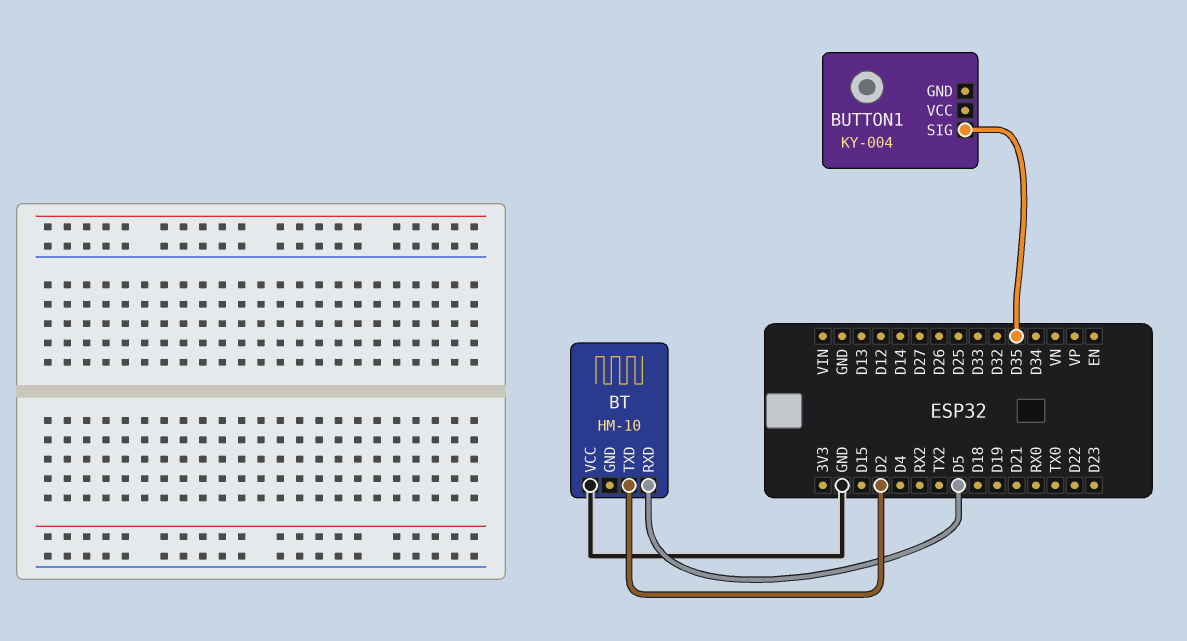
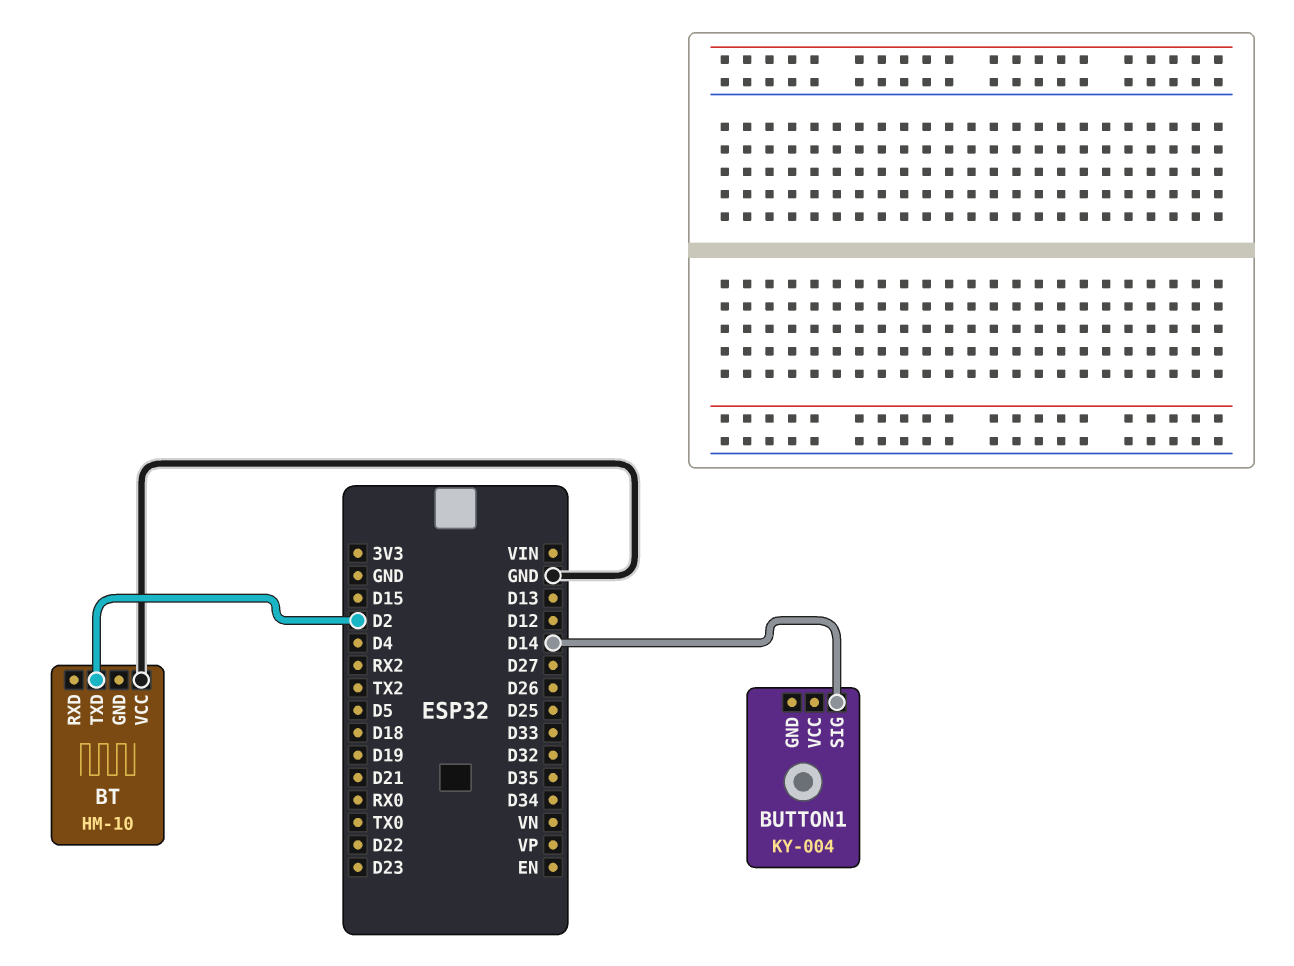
BT pin RXD: D5 -> none
BUTTON1 pin SIG: D35 -> D14

